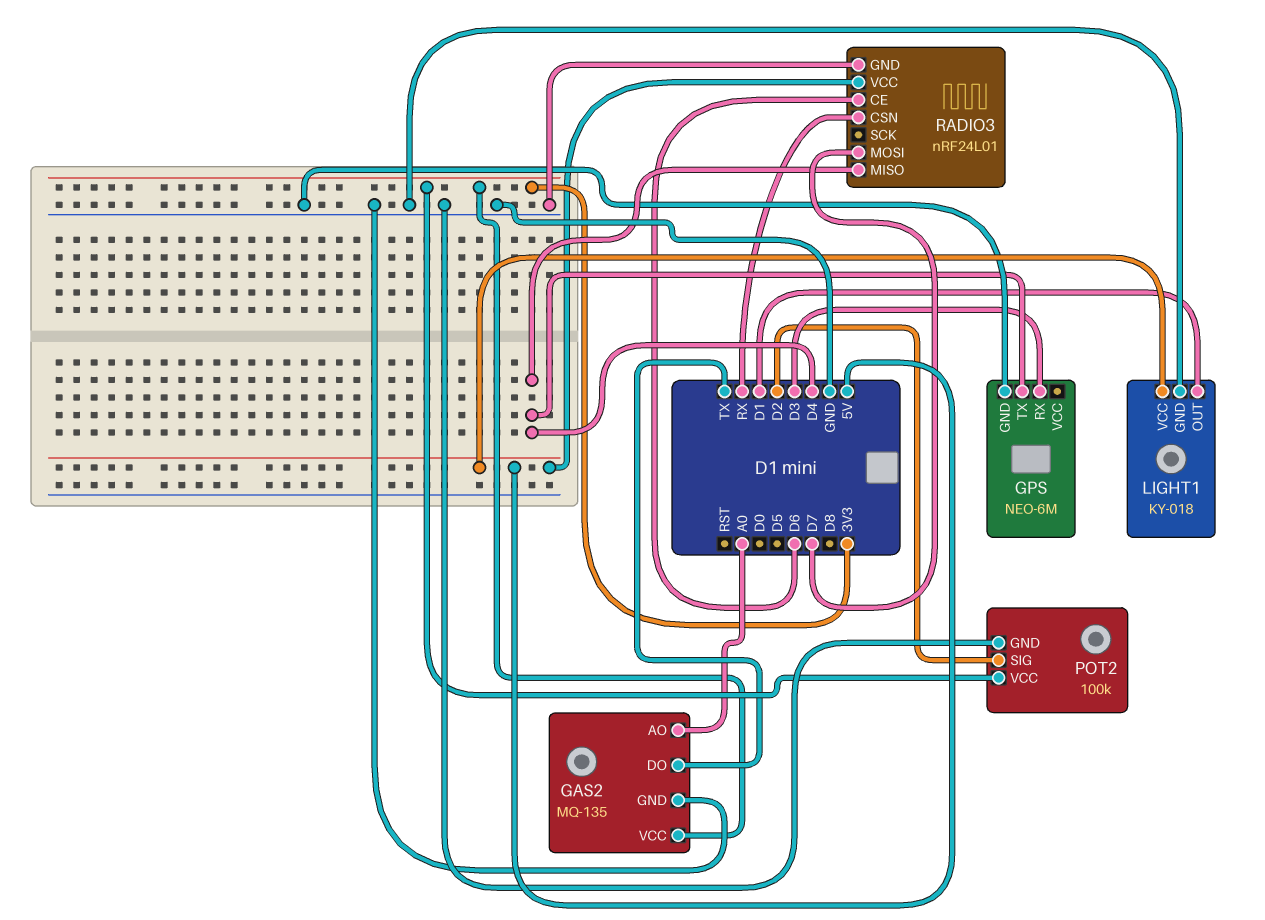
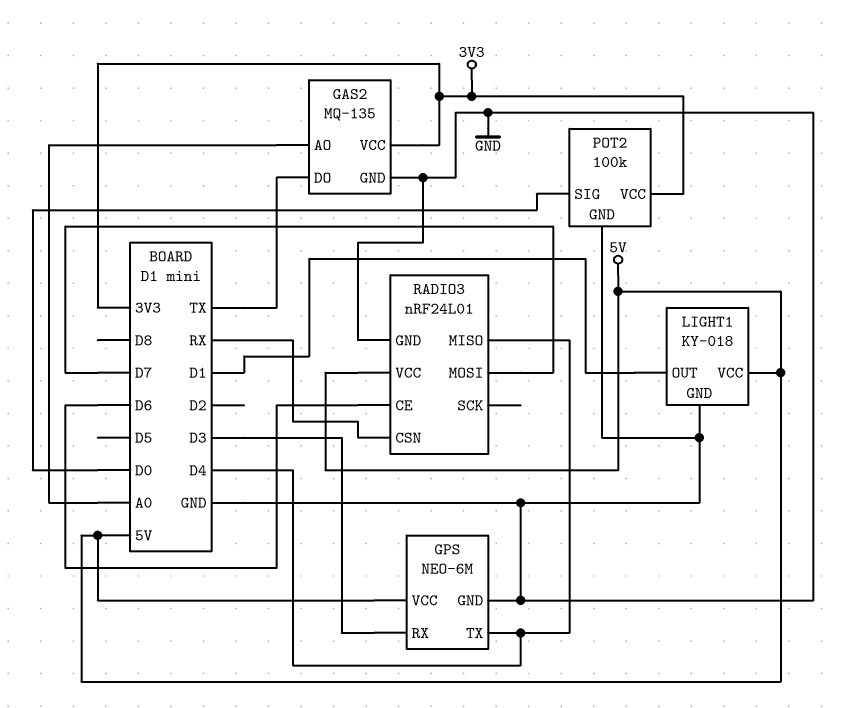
GPS pin VCC: none -> 5V
POT2 pin SIG: D2 -> D0

